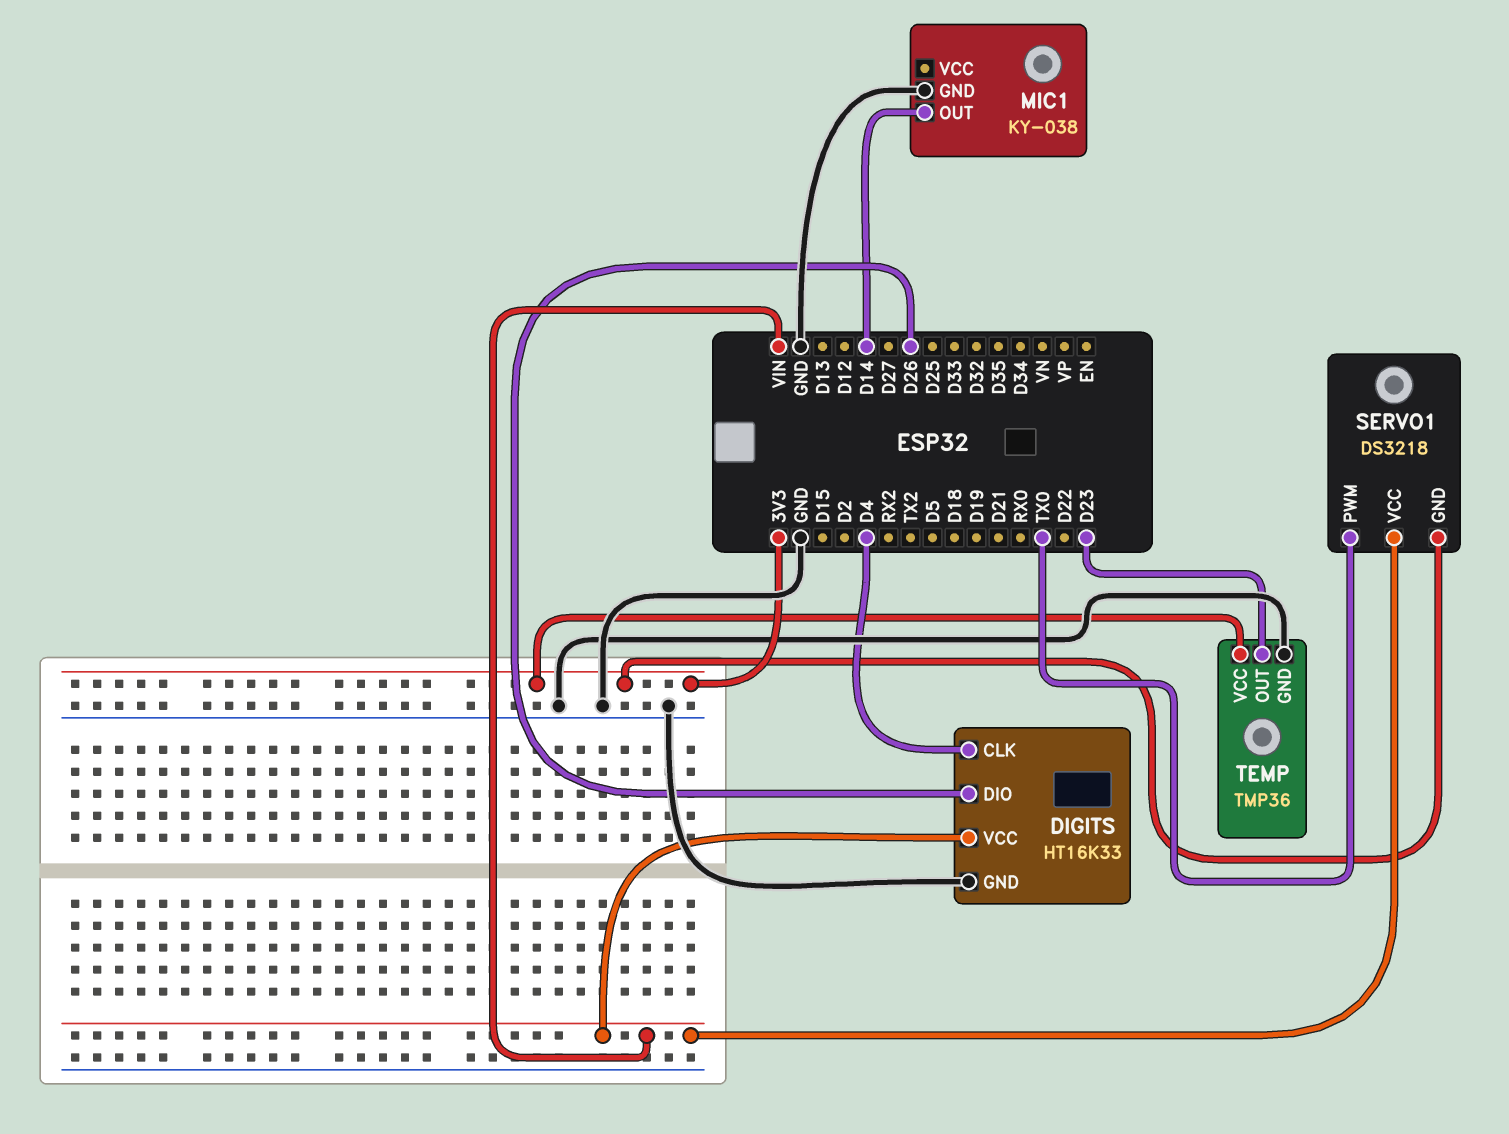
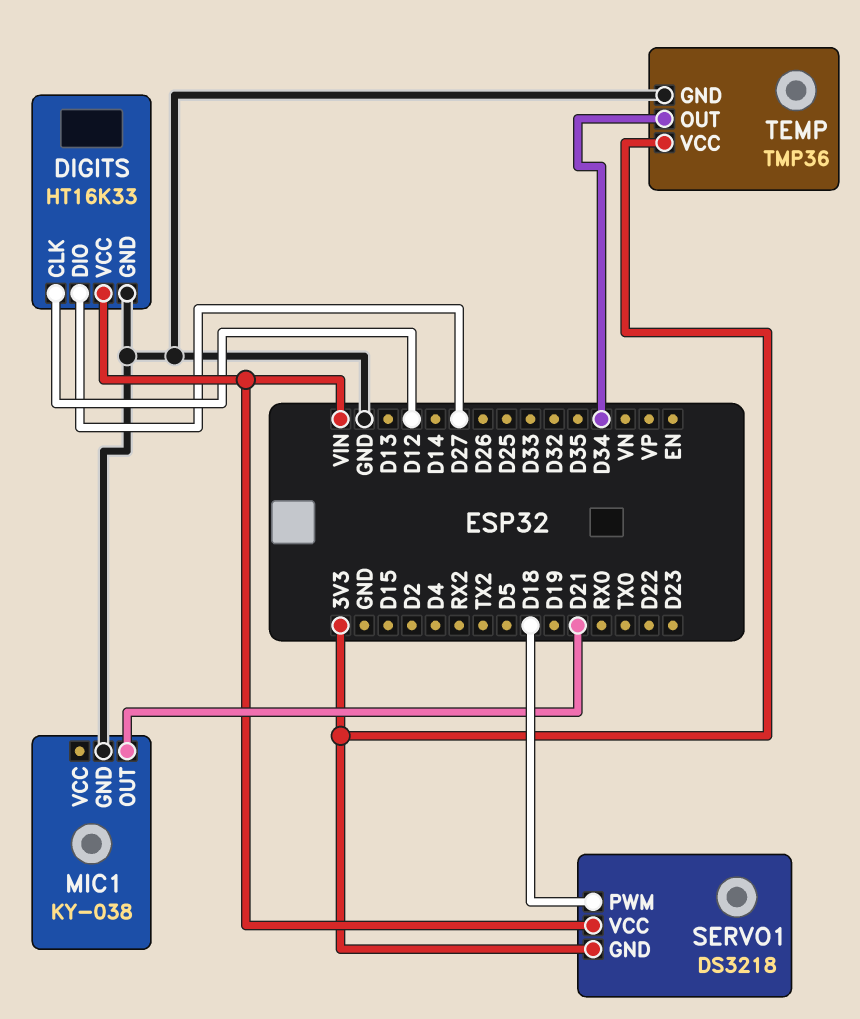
DIGITS pin CLK: D4 -> D12
DIGITS pin DIO: D26 -> D27
MIC1 pin OUT: D14 -> D21
SERVO1 pin PWM: TX0 -> D18
TEMP pin OUT: D23 -> D34

